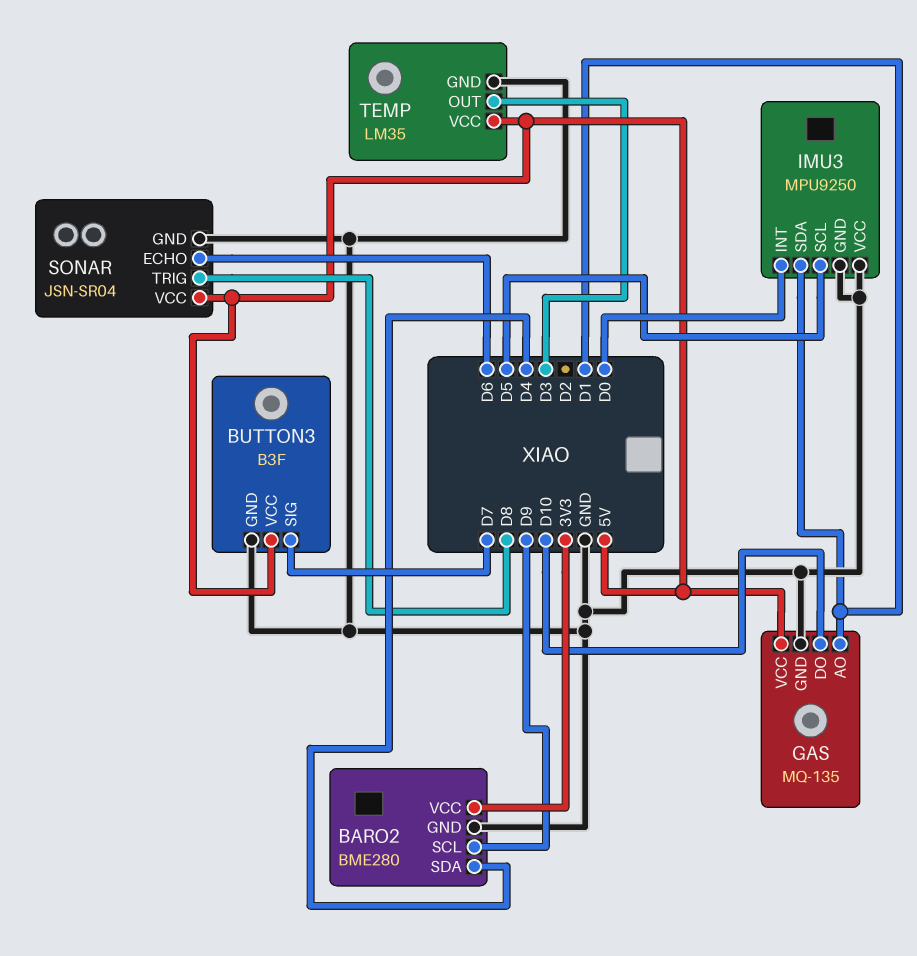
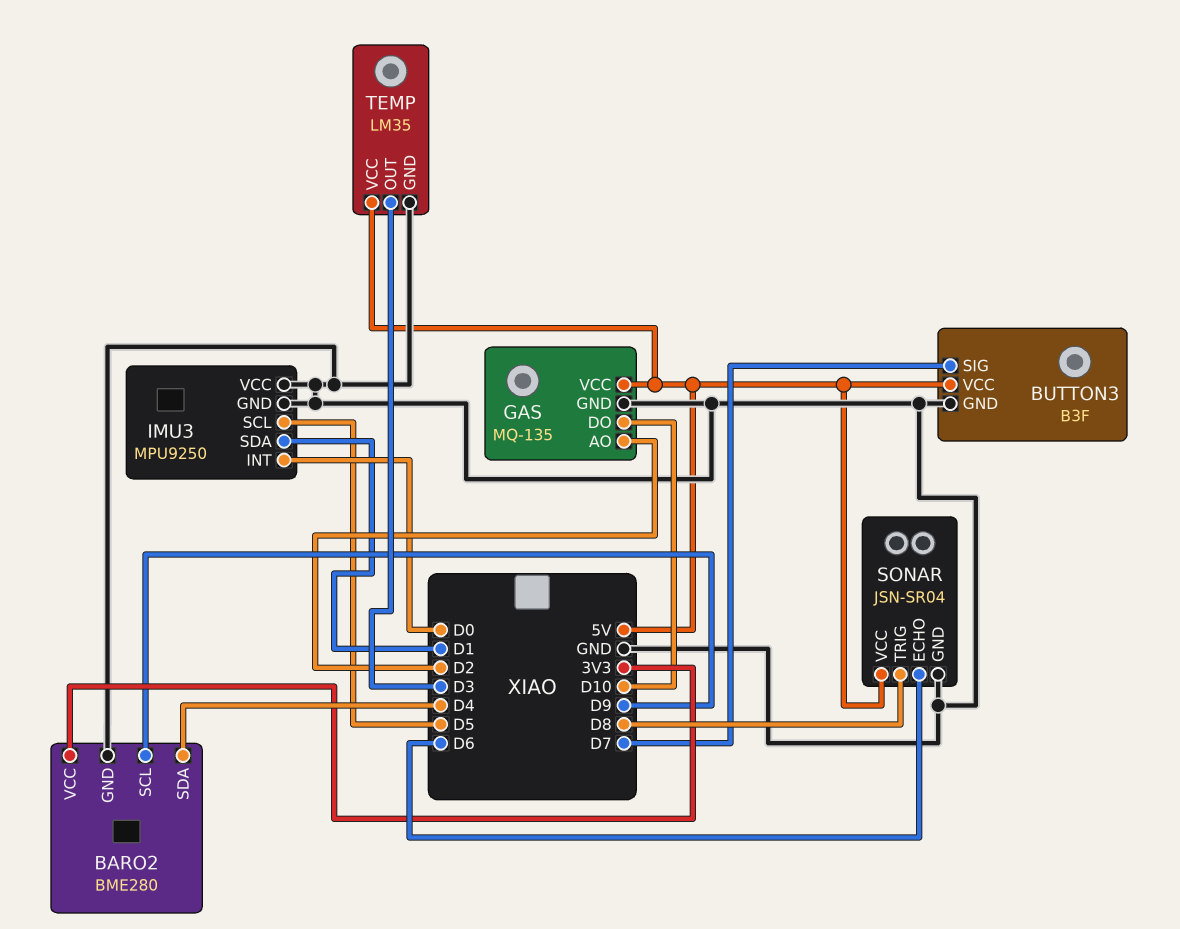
GAS pin AO: D1 -> D2

